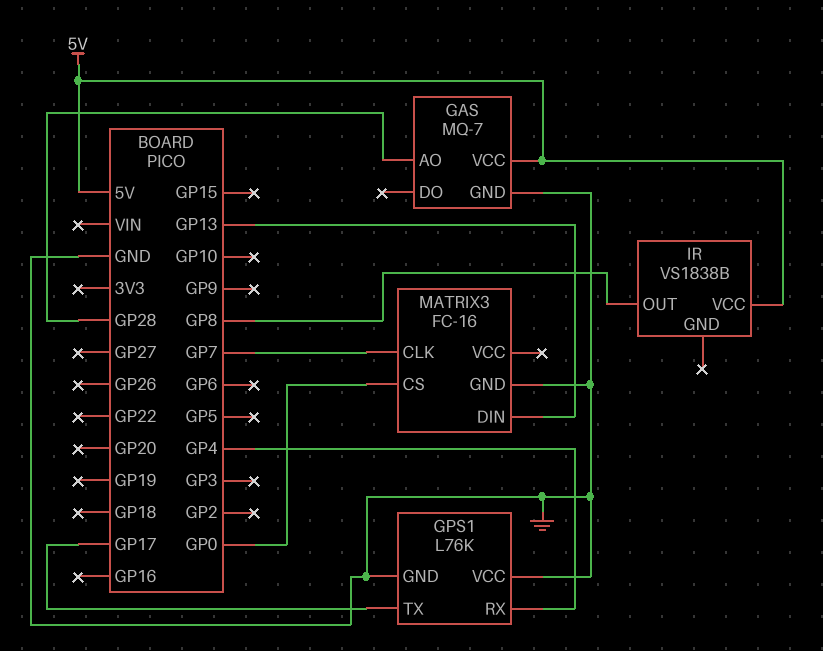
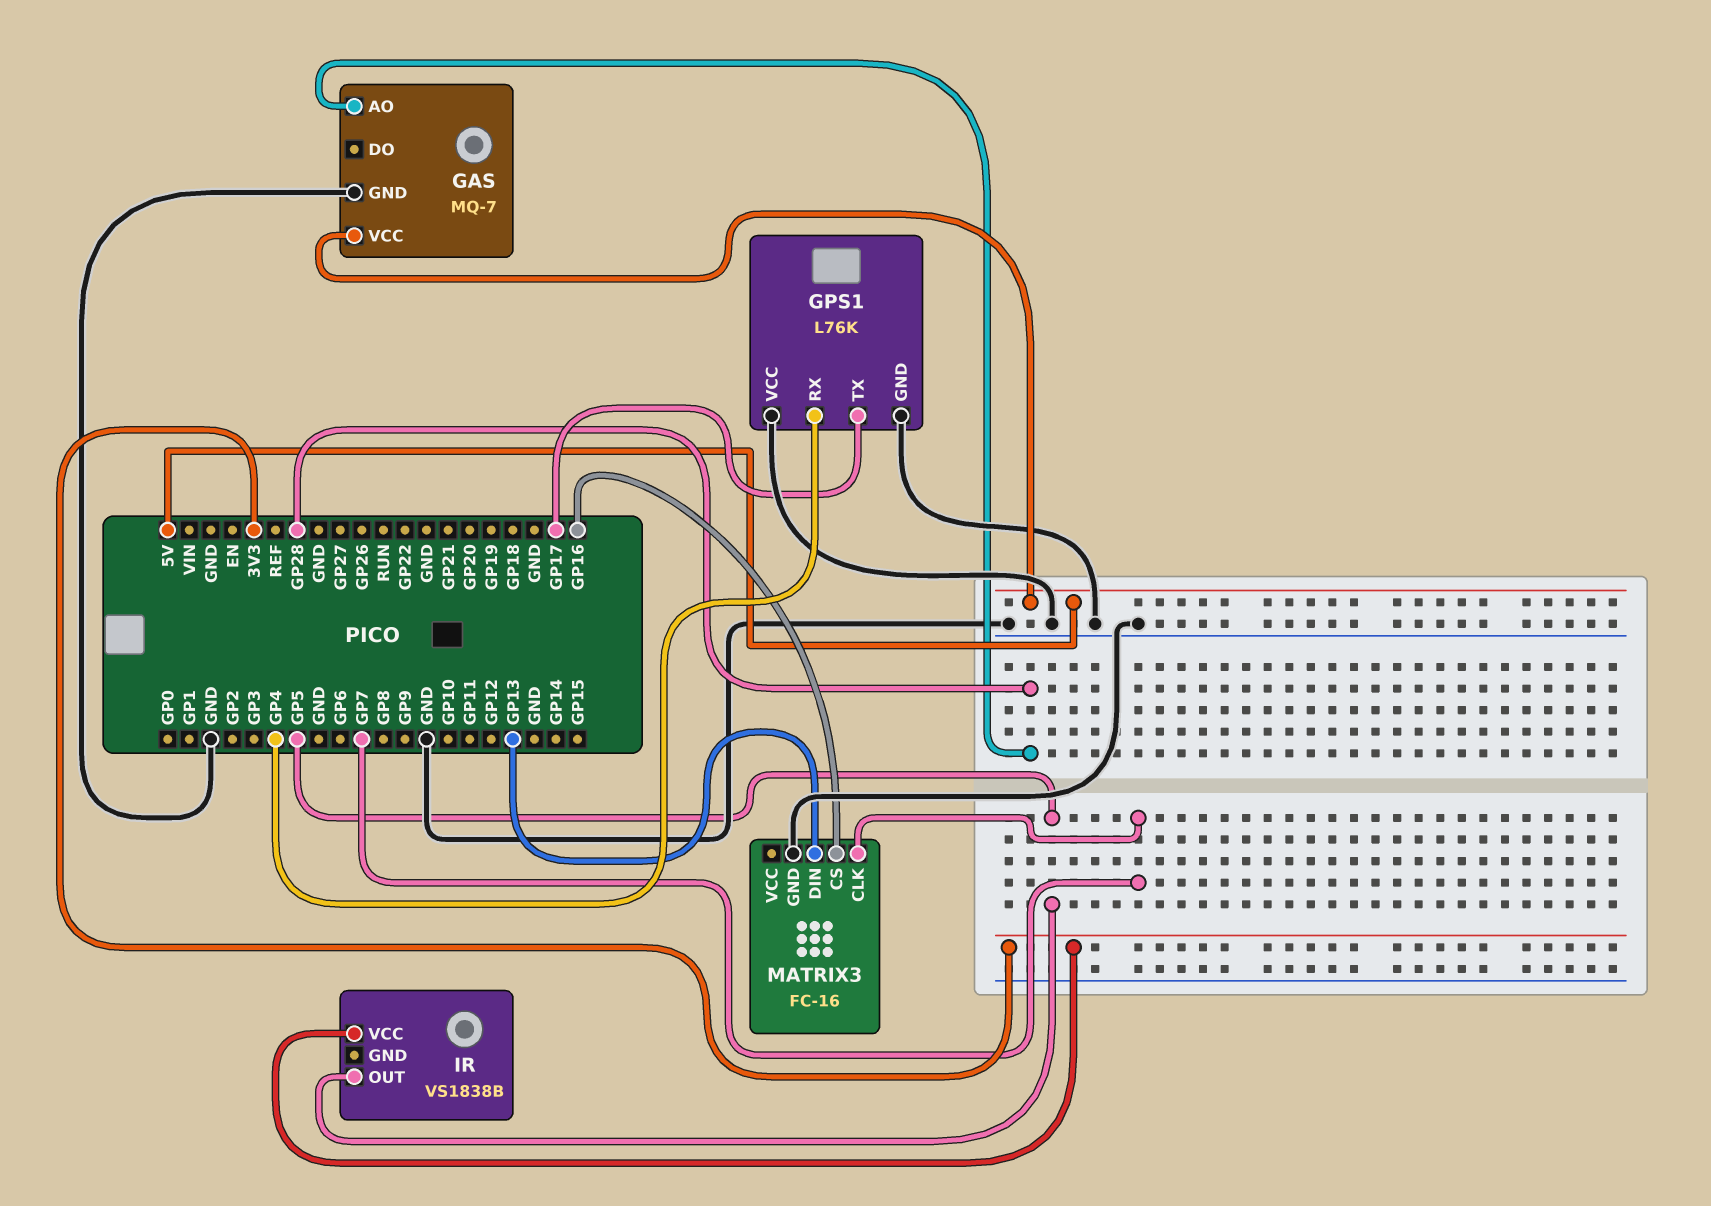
IR pin OUT: GP8 -> GP5
IR pin VCC: 5V -> 3V3
MATRIX3 pin CS: GP0 -> GP16

